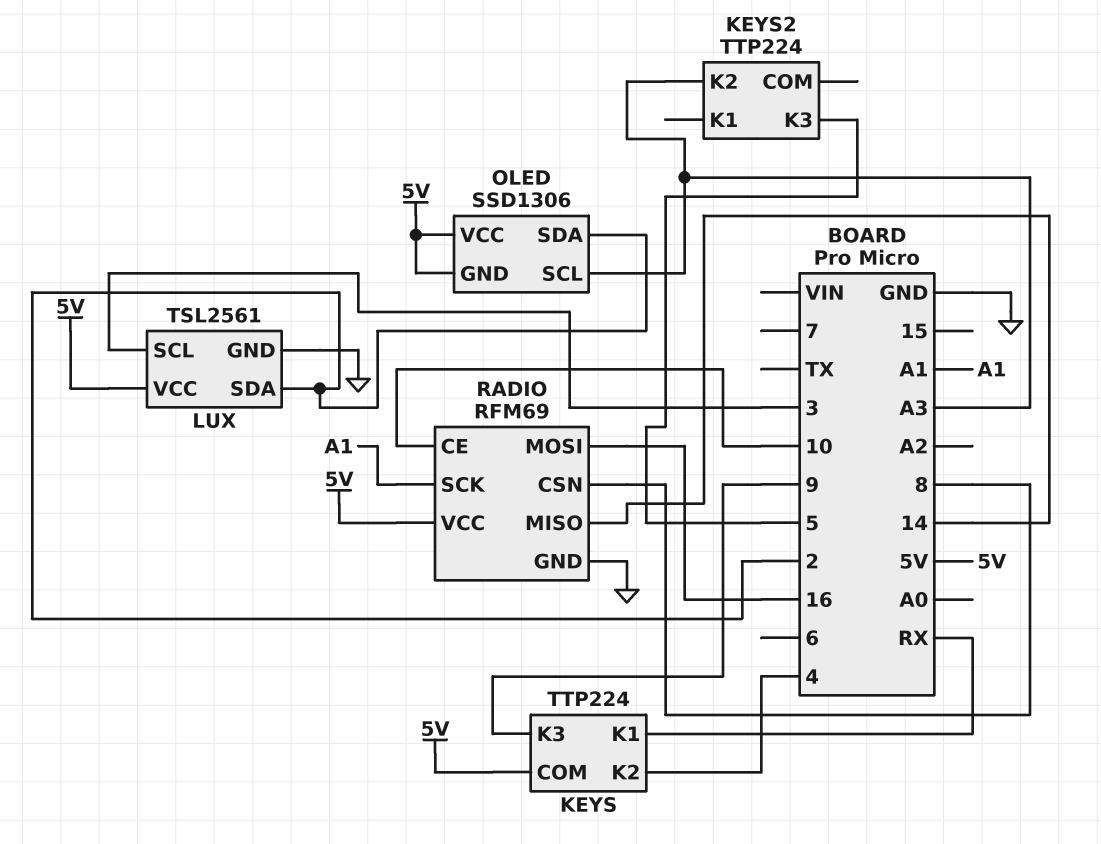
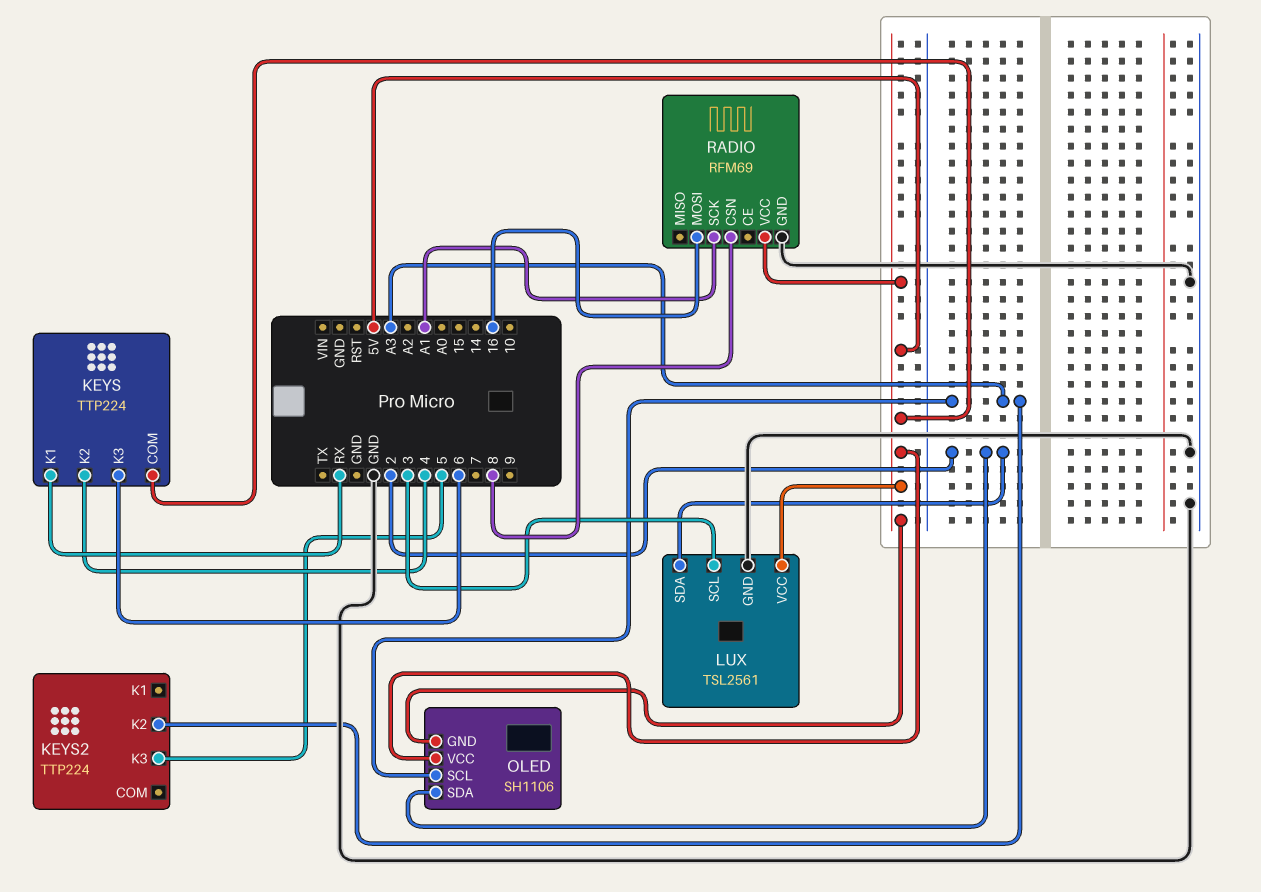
KEYS pin K3: 9 -> 6
OLED: SSD1306 -> SH1106
RADIO pin CE: 10 -> none
RADIO pin MISO: 14 -> none

